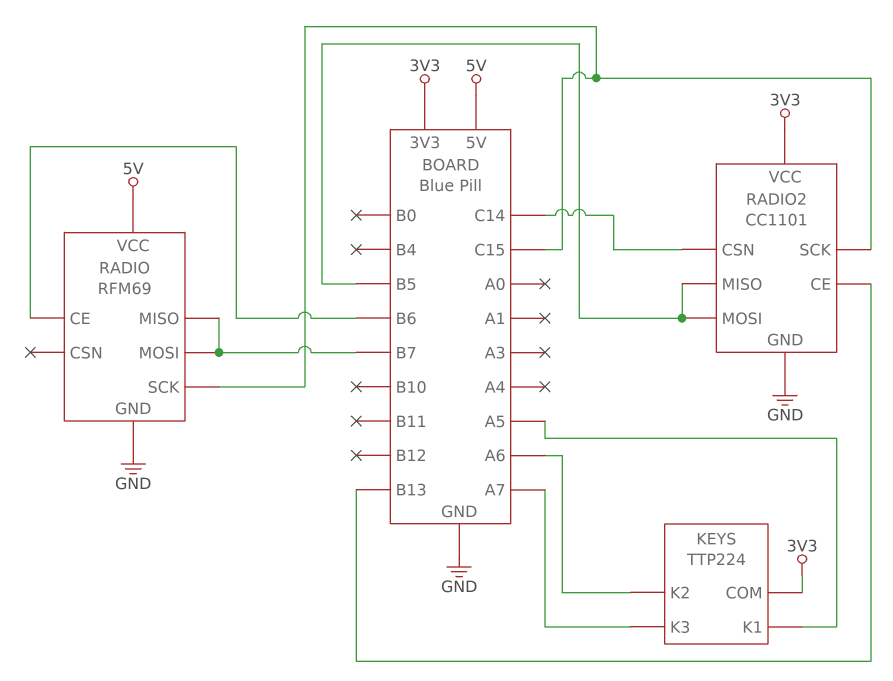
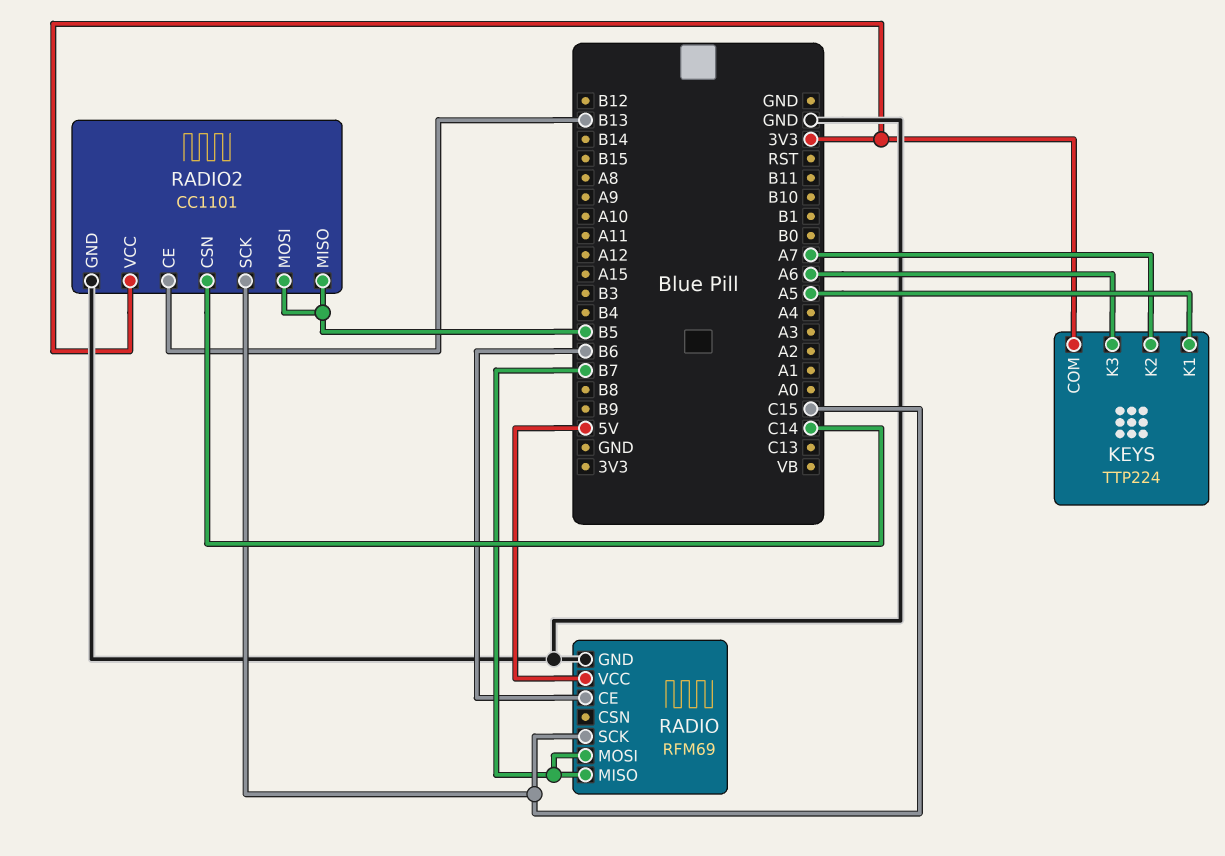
KEYS pin K2: A6 -> A7
KEYS pin K3: A7 -> A6

